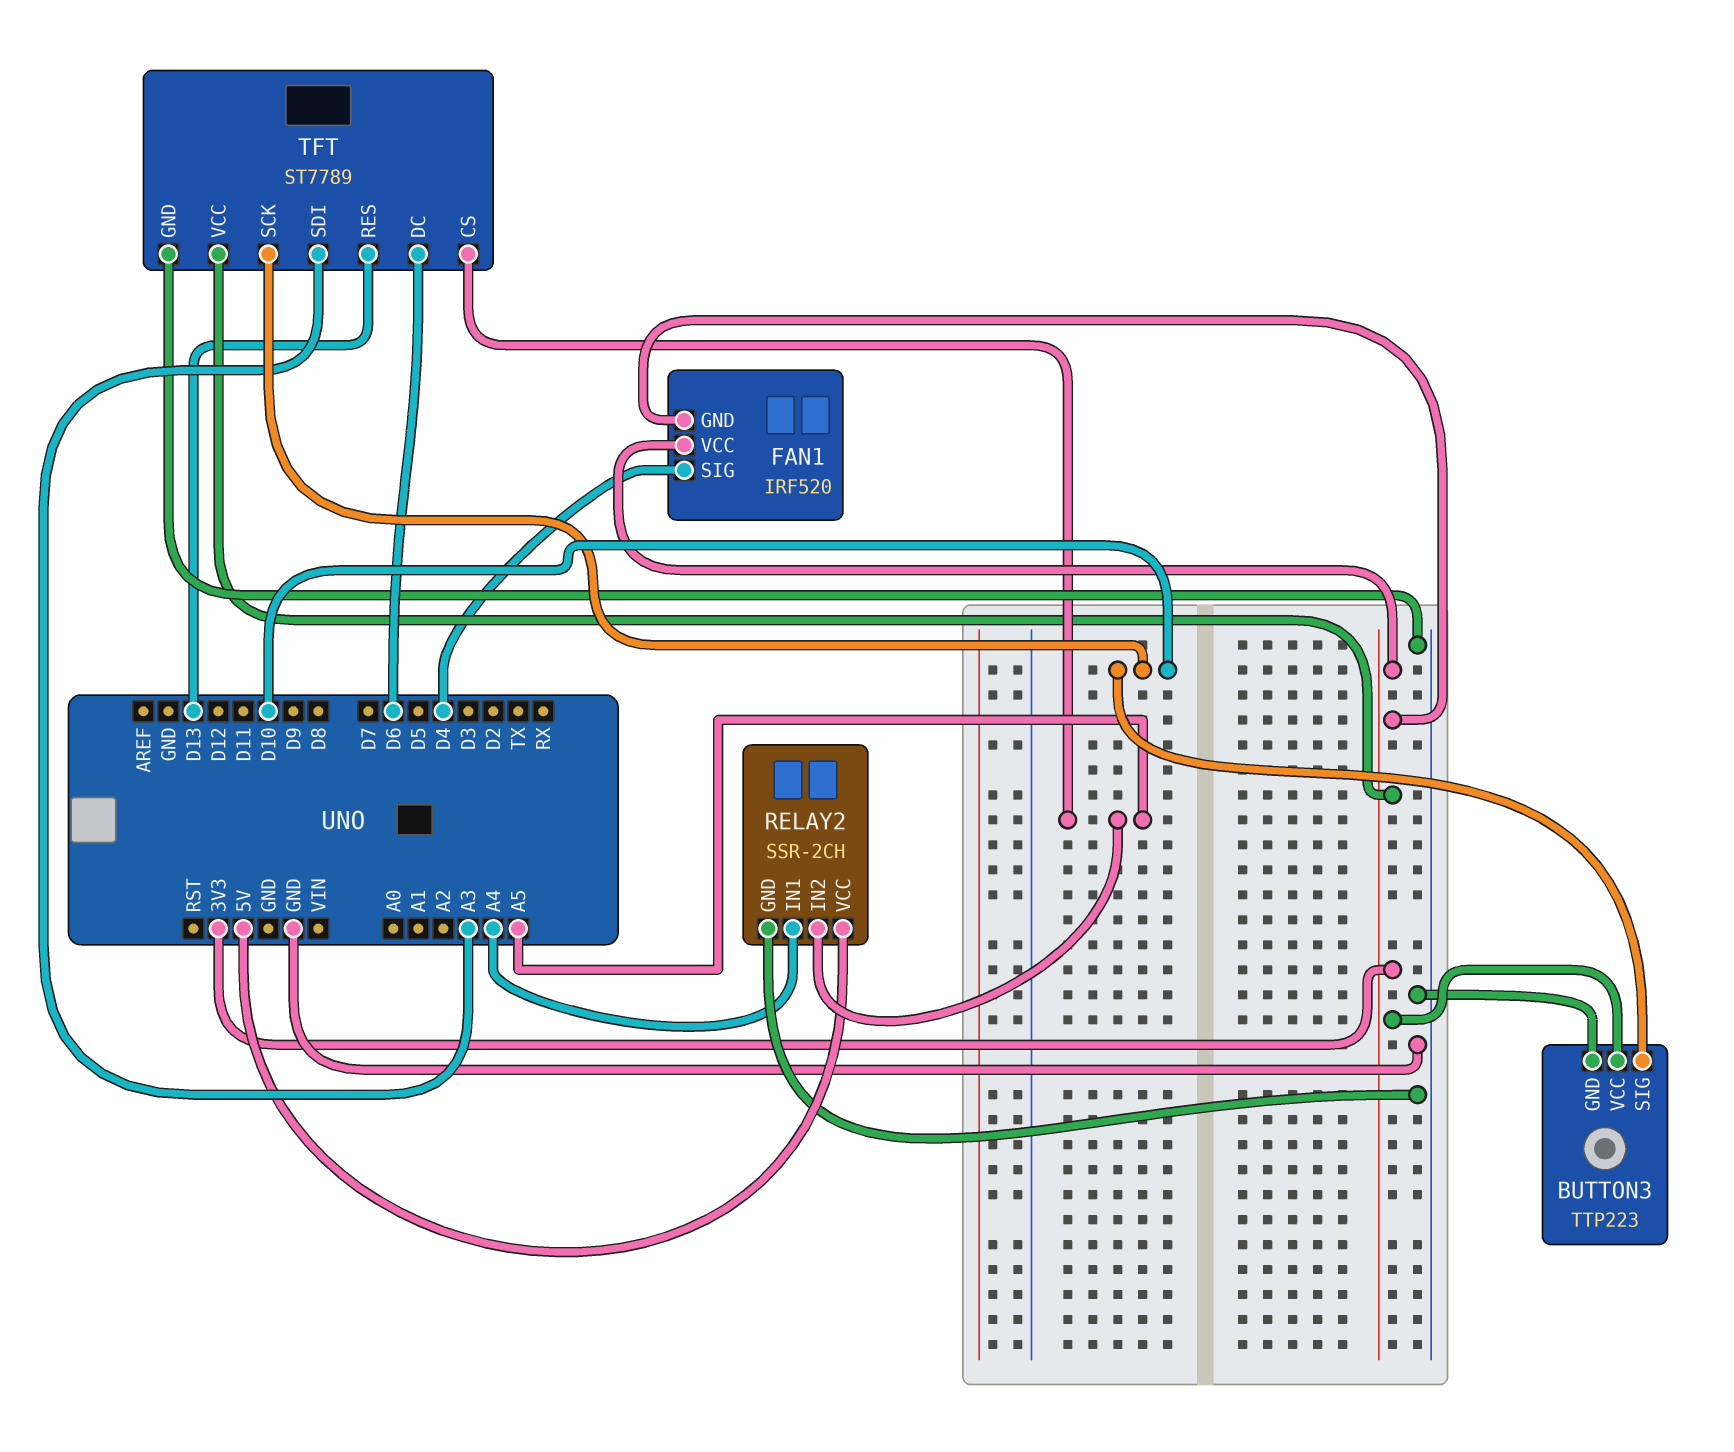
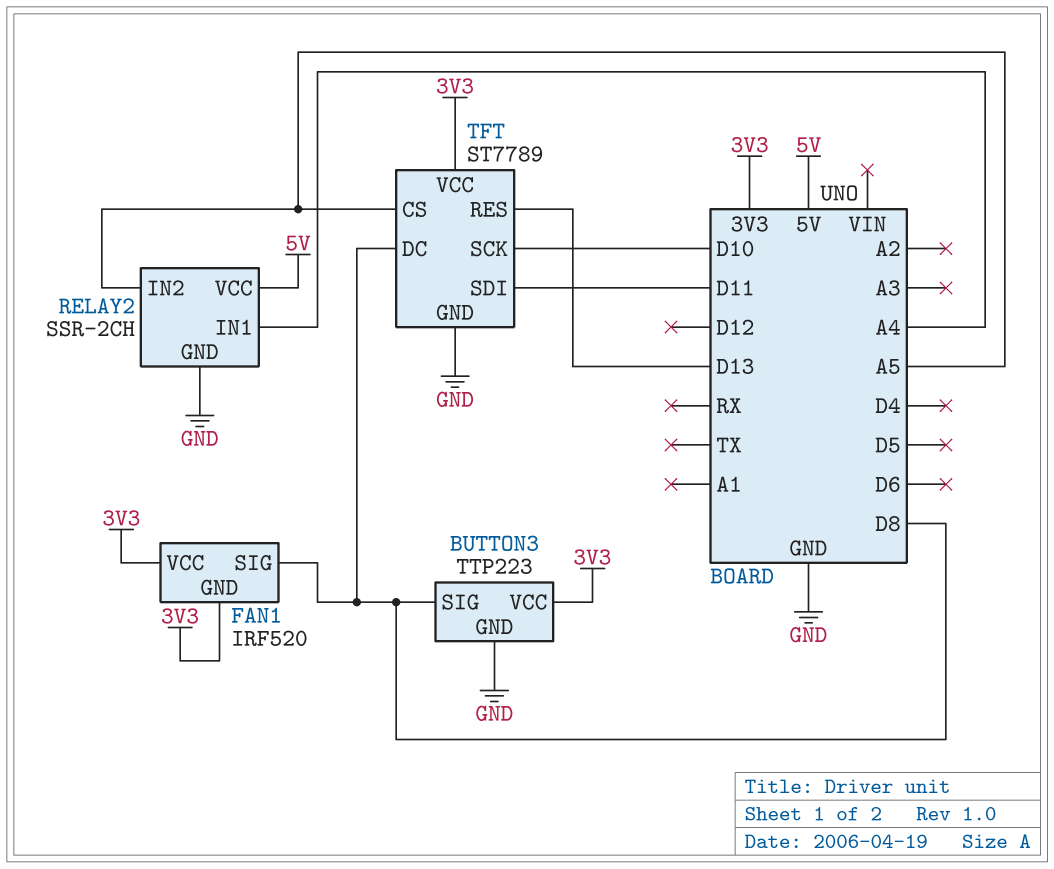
BUTTON3 pin SIG: D10 -> D8
FAN1 pin SIG: D4 -> D8
TFT pin DC: D6 -> D8
TFT pin SDI: A3 -> D11

